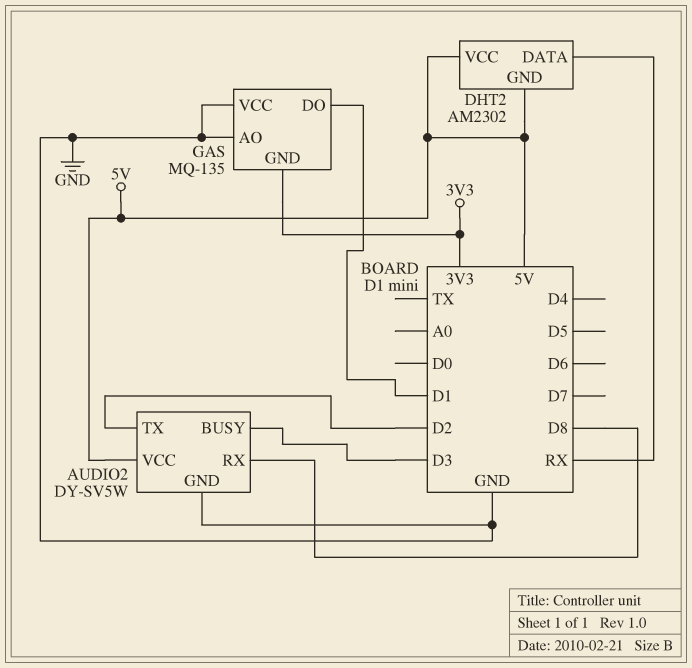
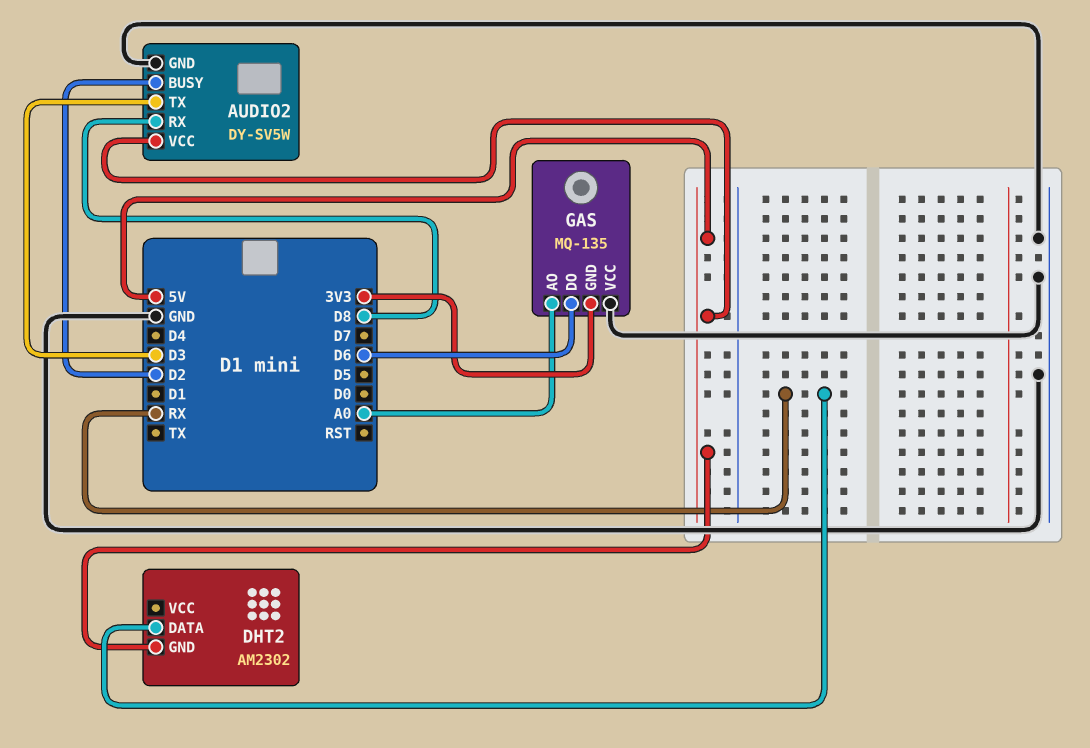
AUDIO2 pin BUSY: D3 -> D2
AUDIO2 pin TX: D2 -> D3
DHT2 pin VCC: 5V -> none
GAS pin AO: GND -> A0
GAS pin DO: D1 -> D6

